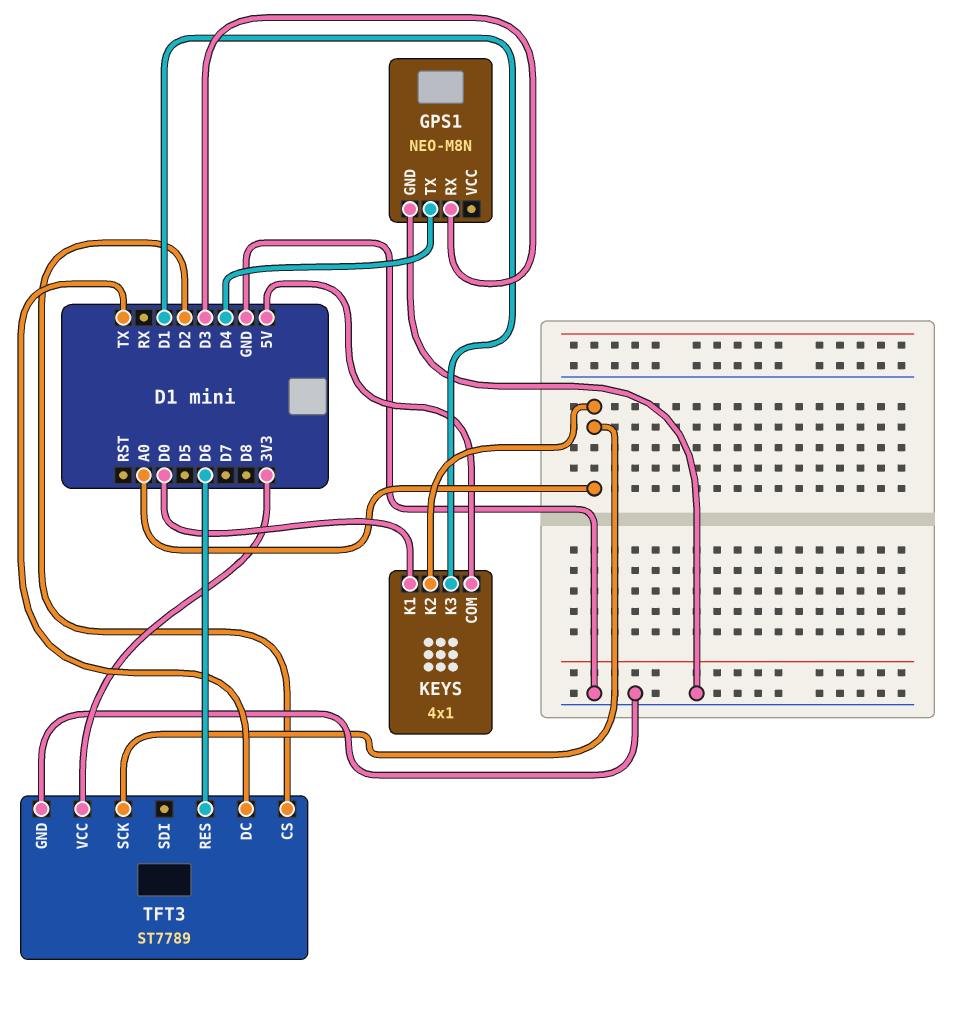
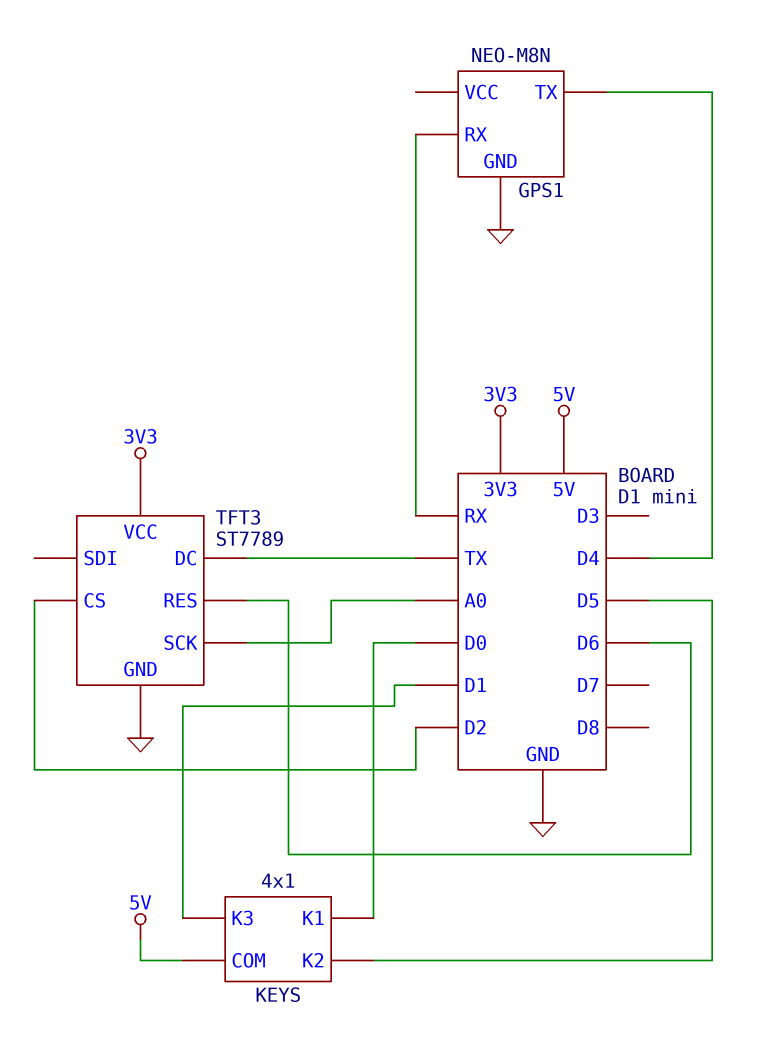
GPS1 pin RX: D3 -> RX
KEYS pin K2: A0 -> D5

